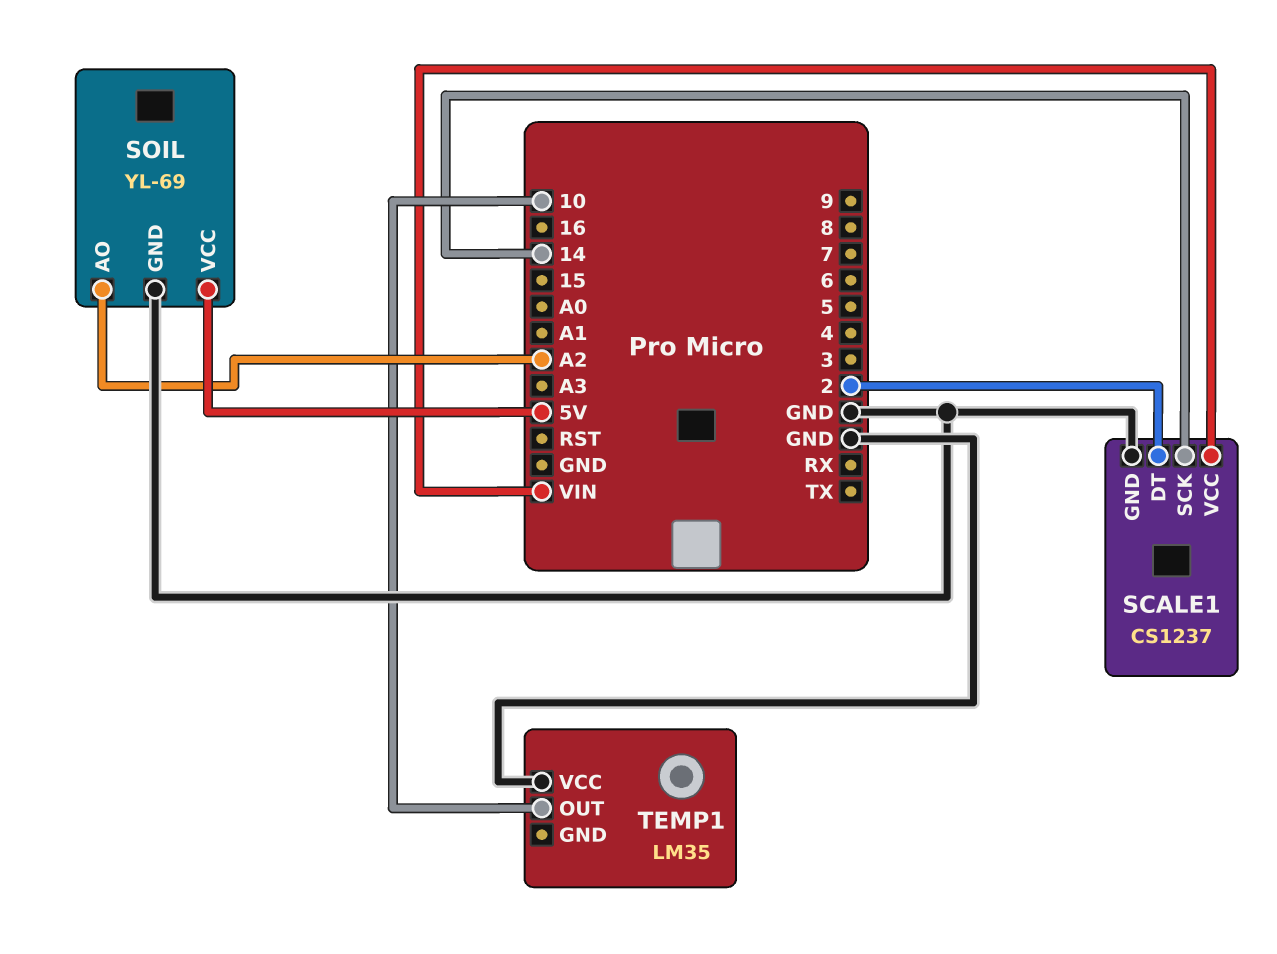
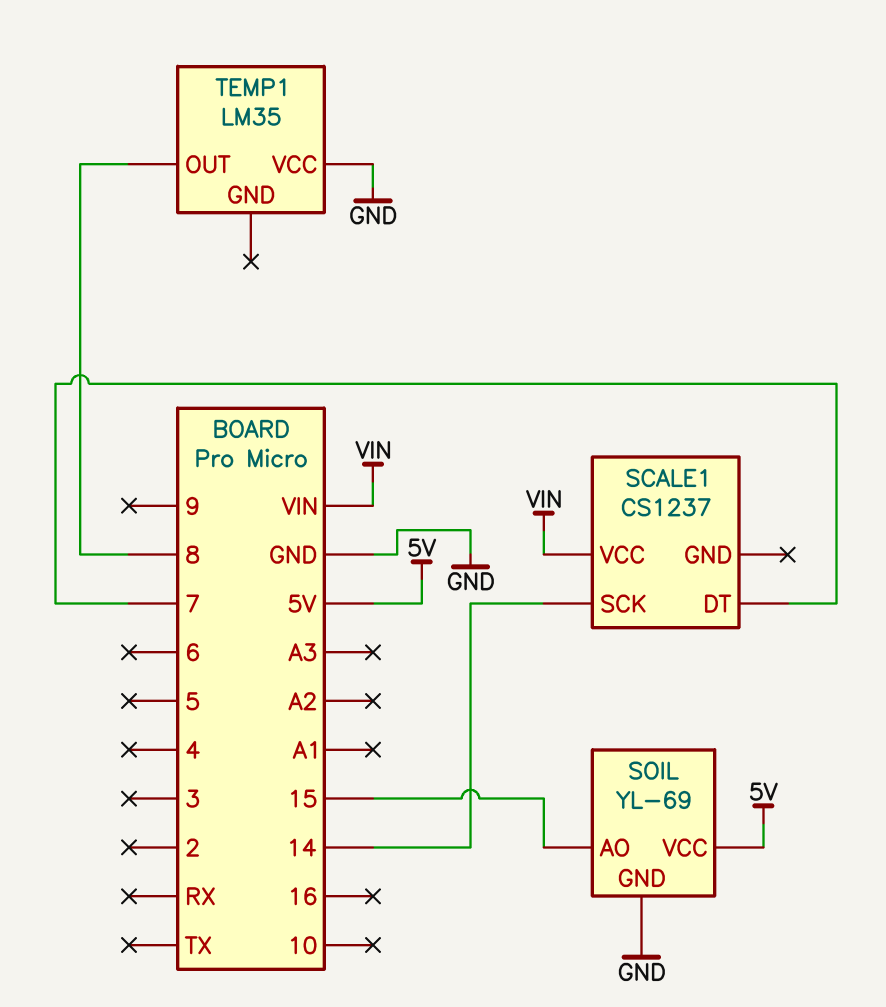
SCALE1 pin DT: 2 -> 7
SCALE1 pin GND: GND -> none
SOIL pin AO: A2 -> 15
TEMP1 pin OUT: 10 -> 8

